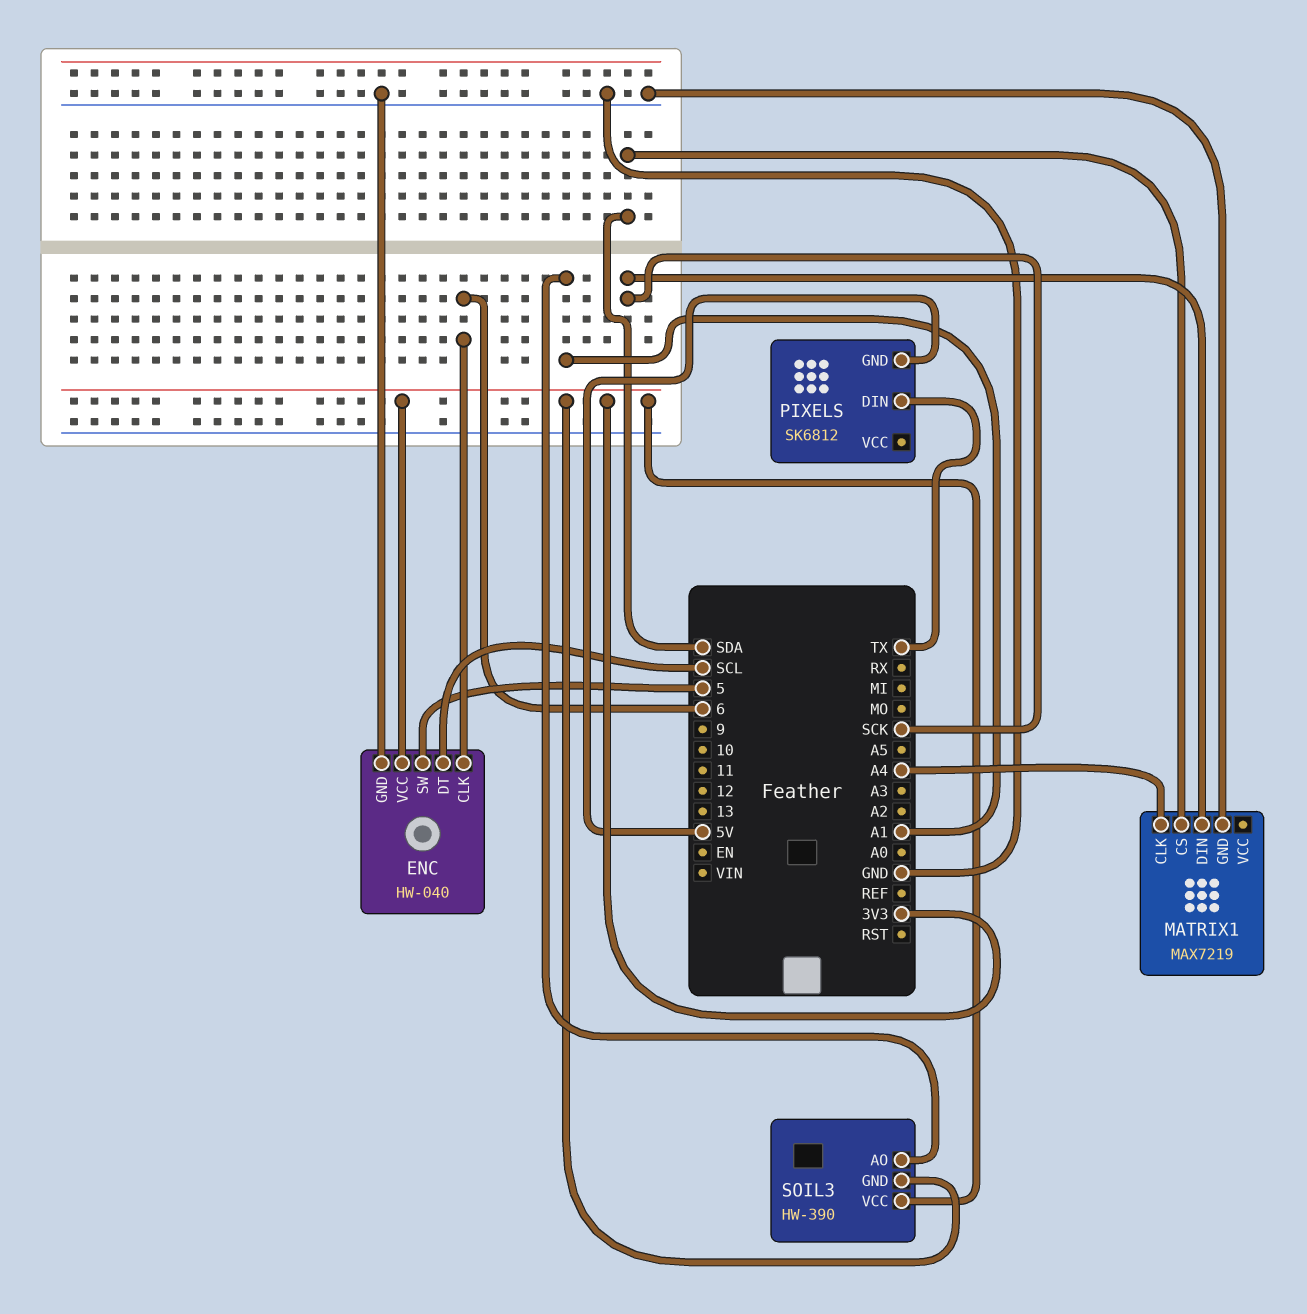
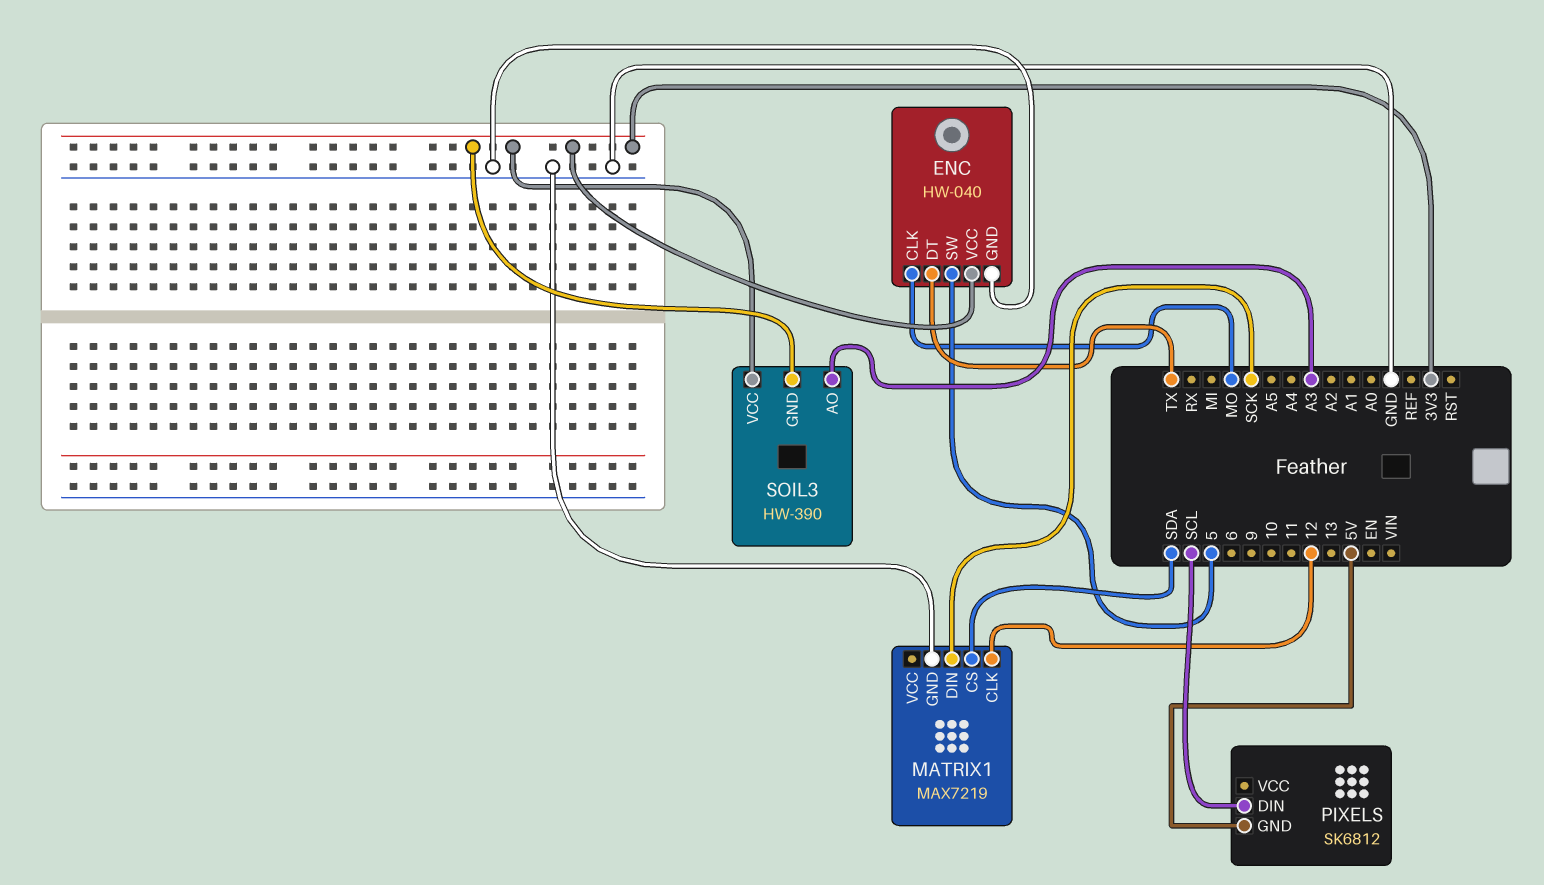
ENC pin CLK: 6 -> MO
ENC pin DT: SCL -> TX
MATRIX1 pin CLK: A4 -> 12
PIXELS pin DIN: TX -> SCL
SOIL3 pin AO: A1 -> A3

